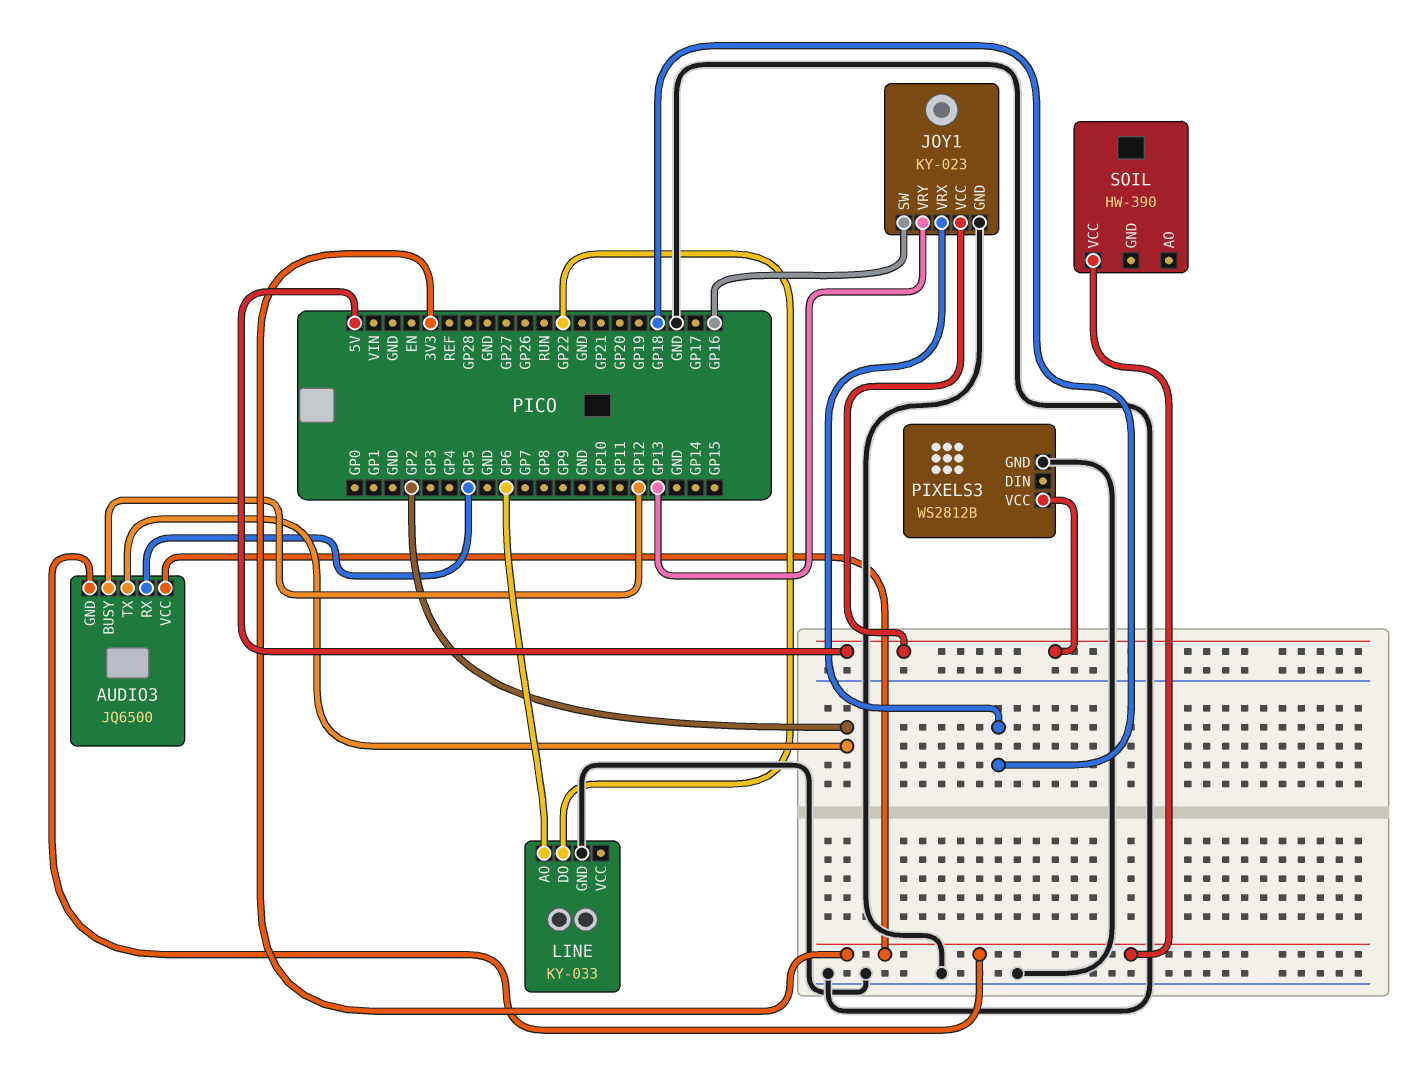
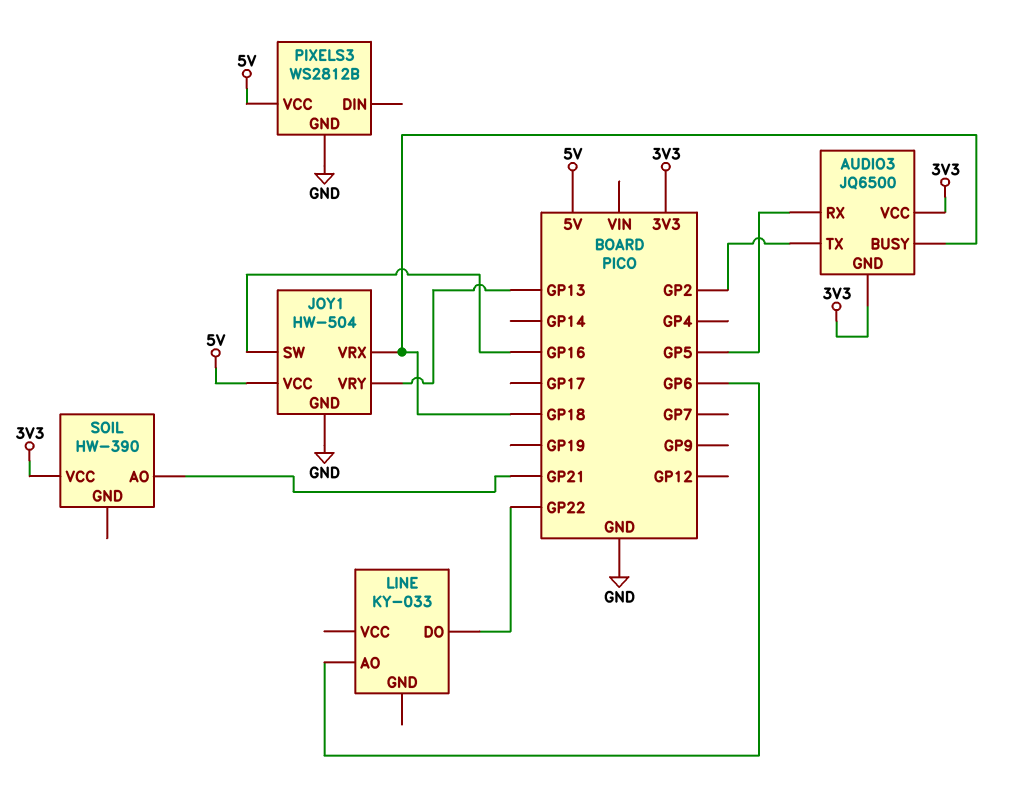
AUDIO3 pin BUSY: GP12 -> GP18
JOY1: KY-023 -> HW-504
LINE pin GND: GND -> none
SOIL pin AO: none -> GP21

